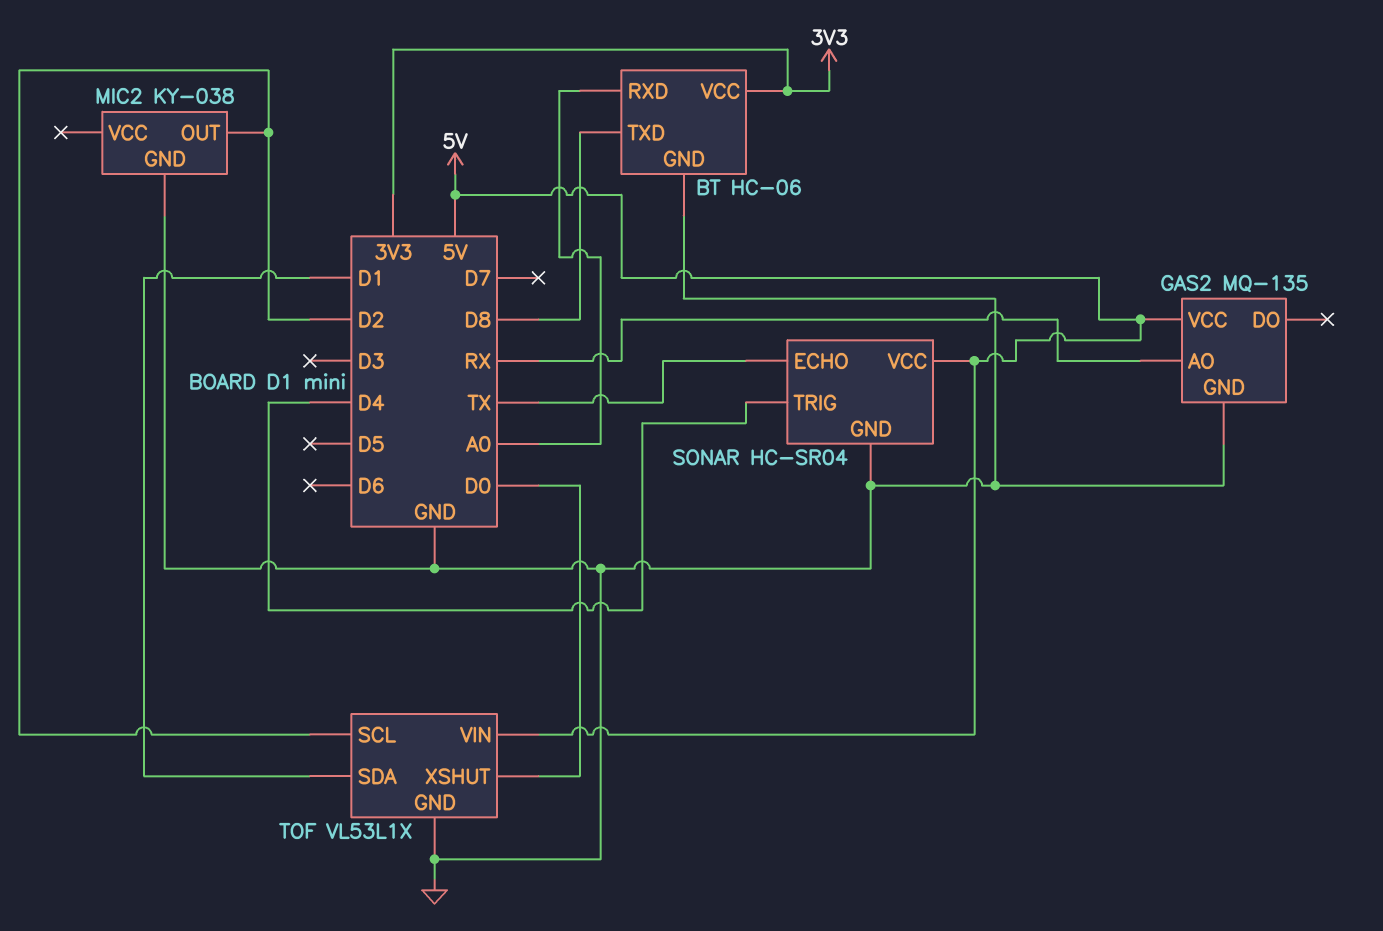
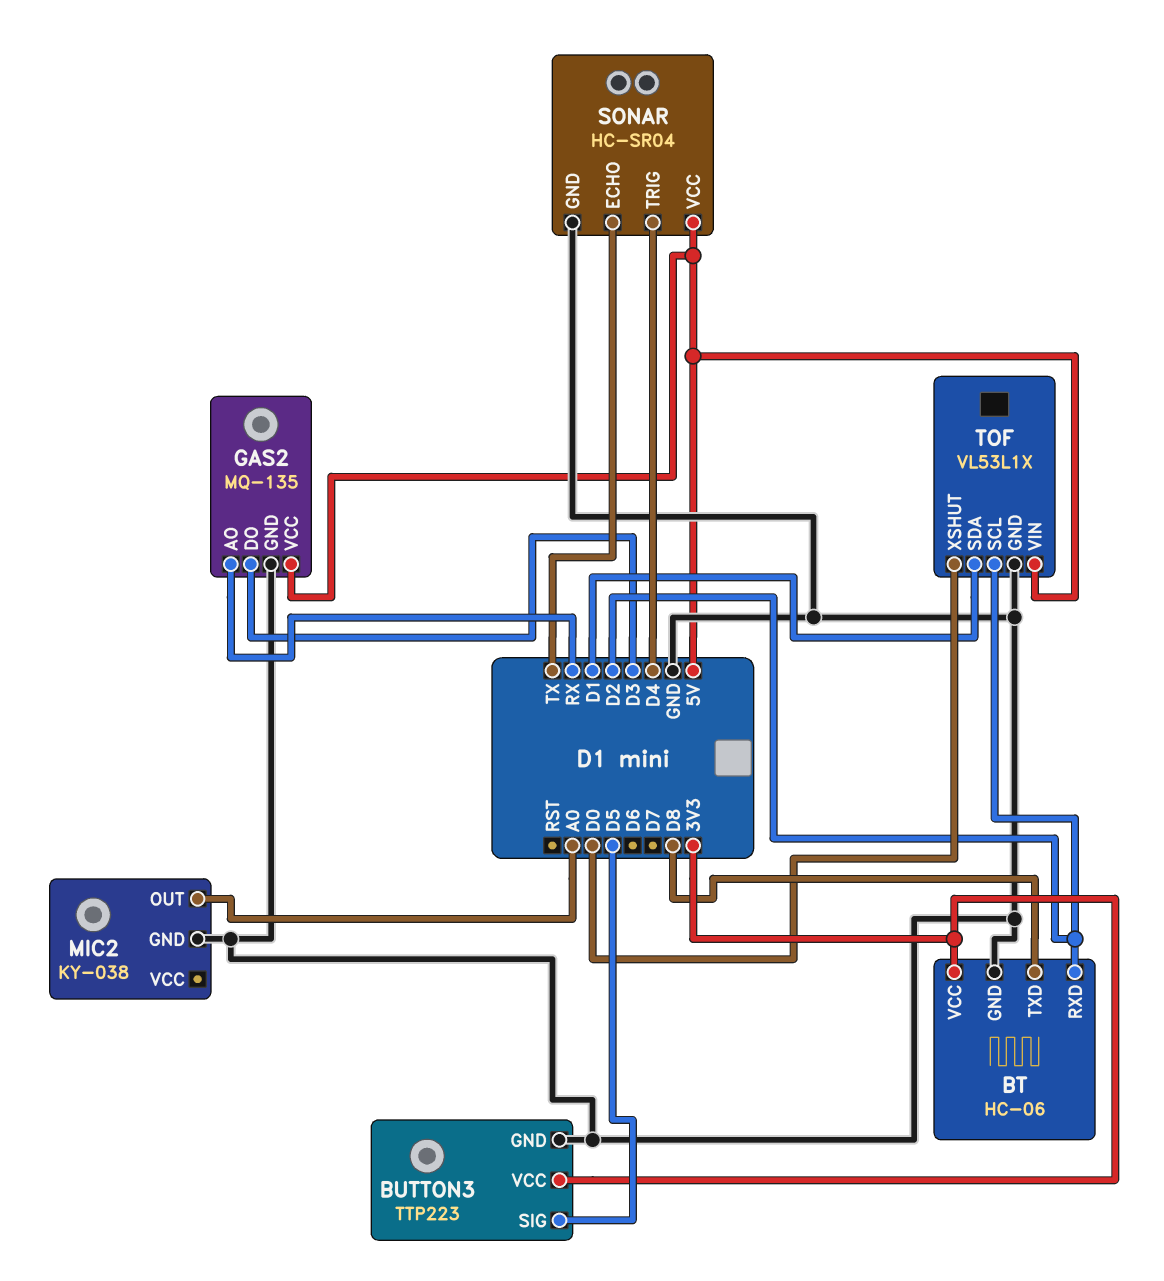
BT pin RXD: A0 -> D2
BUTTON3: none -> TTP223
BUTTON3 pin GND: none -> GND
BUTTON3 pin SIG: none -> D5
BUTTON3 pin VCC: none -> 3V3
GAS2 pin DO: none -> D3
MIC2 pin OUT: D2 -> A0

